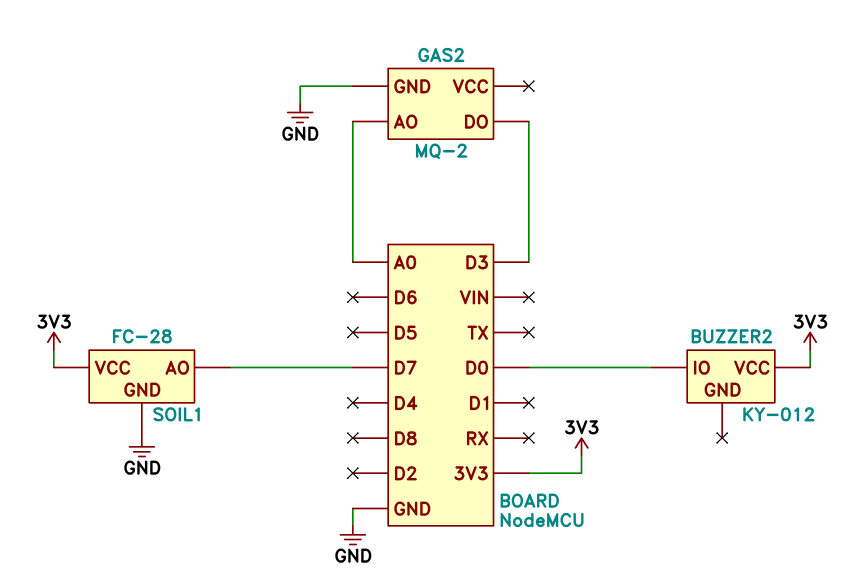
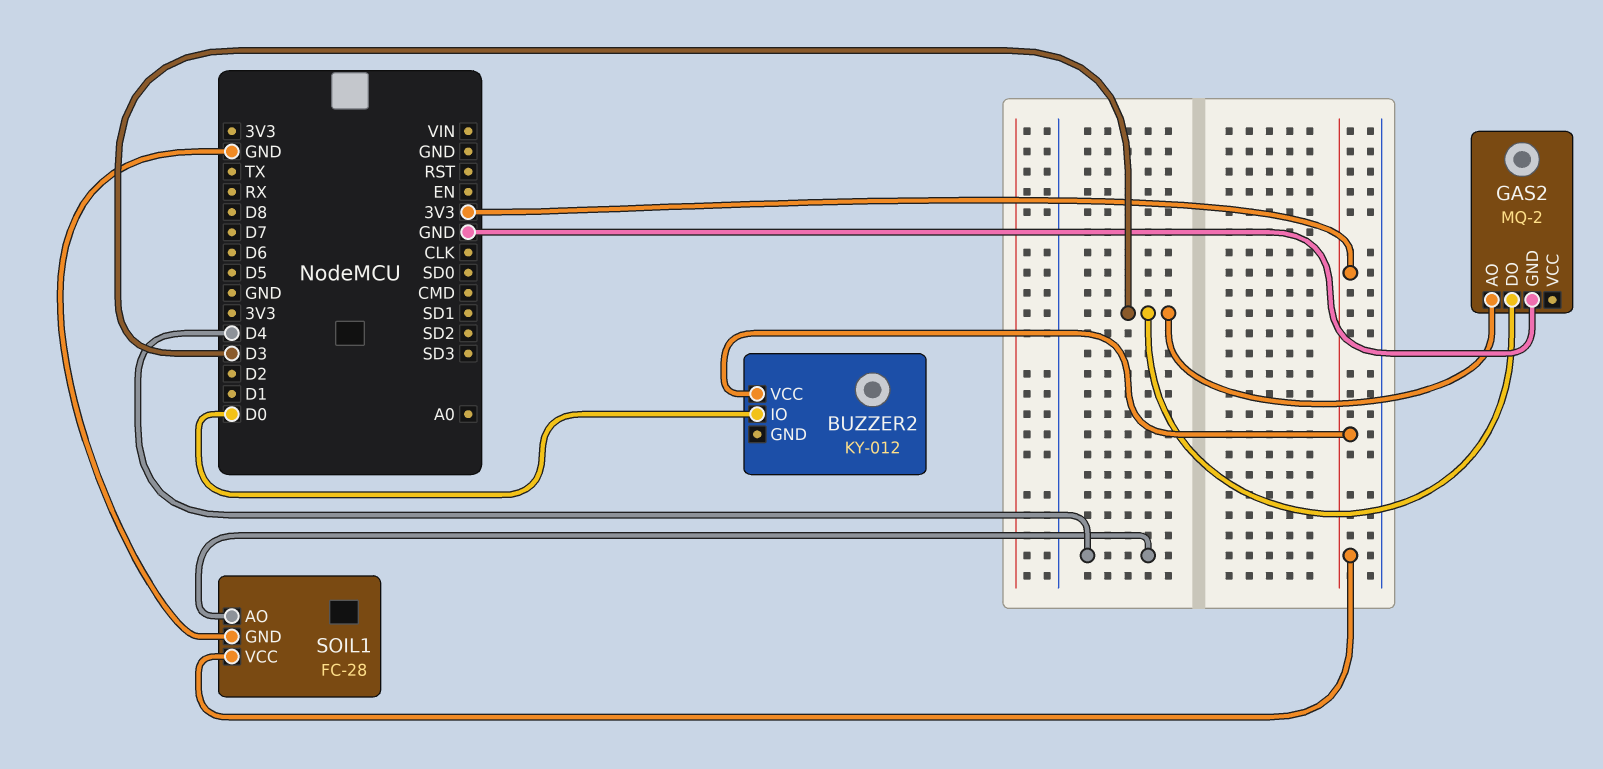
GAS2 pin AO: A0 -> D3
SOIL1 pin AO: D7 -> D4

